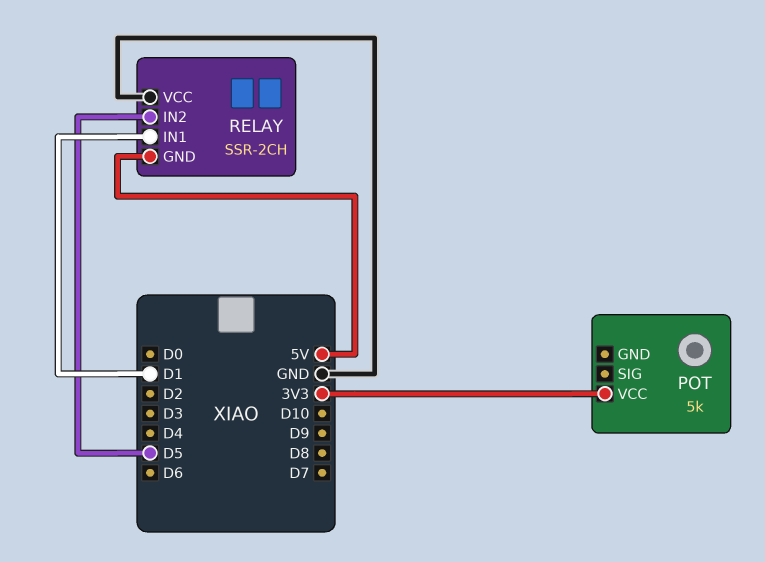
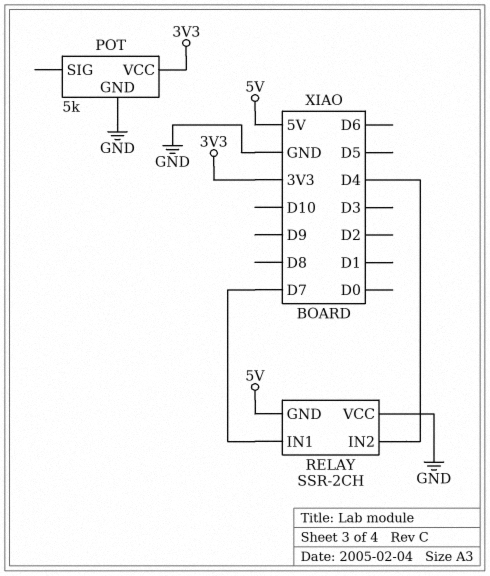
POT pin GND: none -> GND
RELAY pin IN1: D1 -> D7
RELAY pin IN2: D5 -> D4

